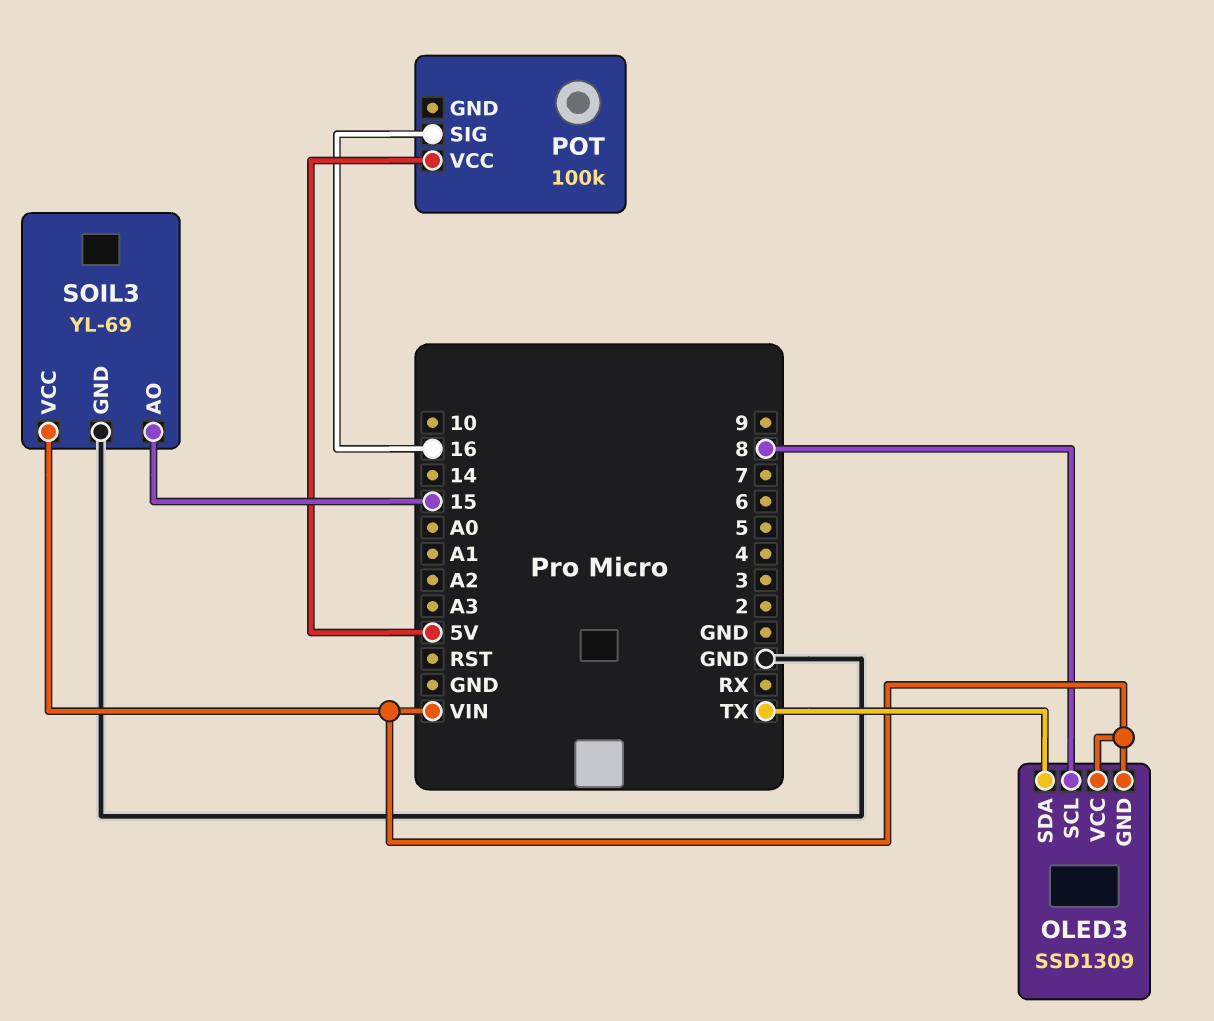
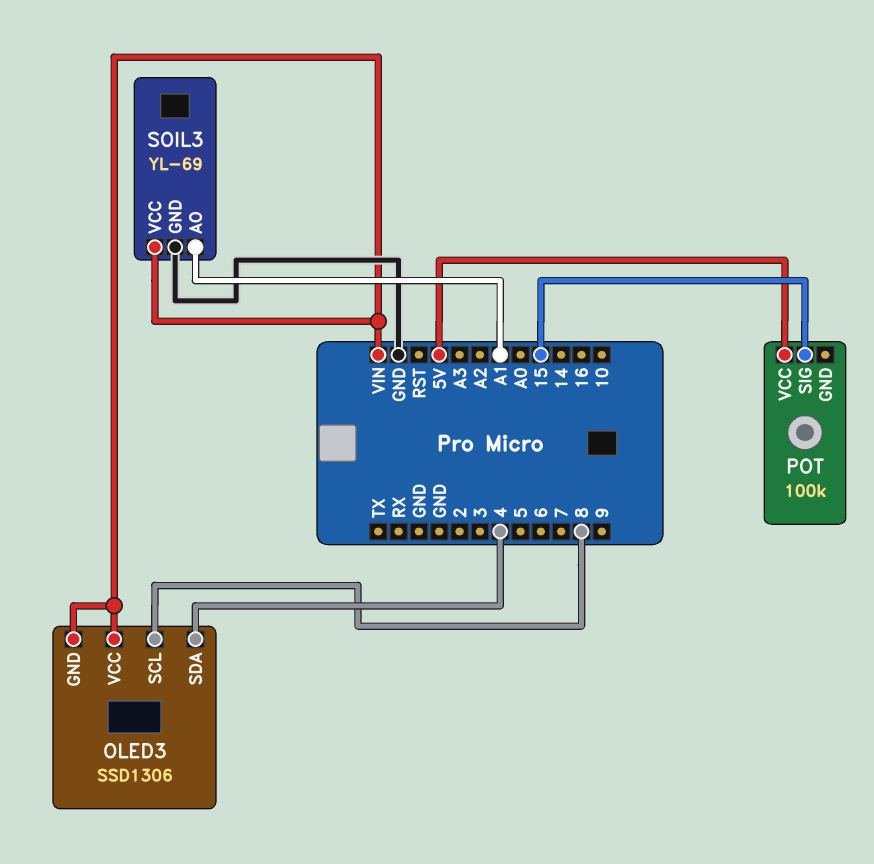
OLED3: SSD1309 -> SSD1306
OLED3 pin SDA: TX -> 4
POT pin SIG: 16 -> 15
SOIL3 pin AO: 15 -> A1

